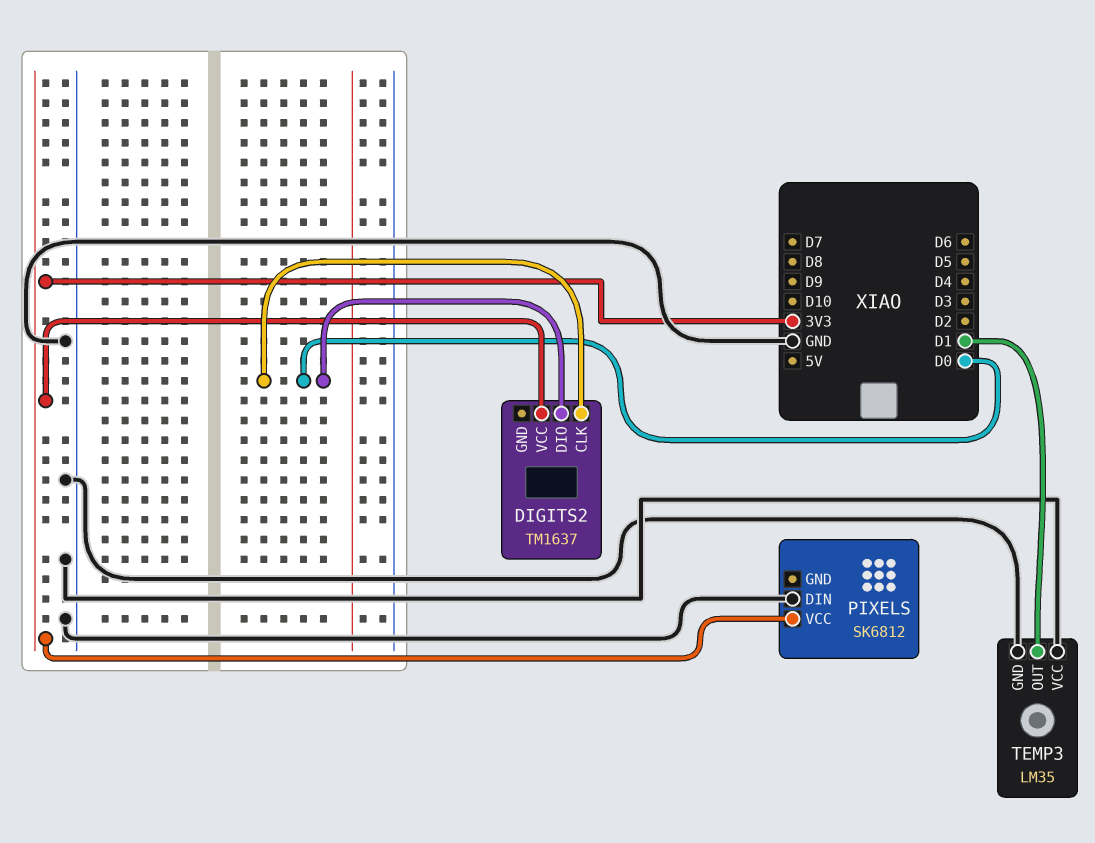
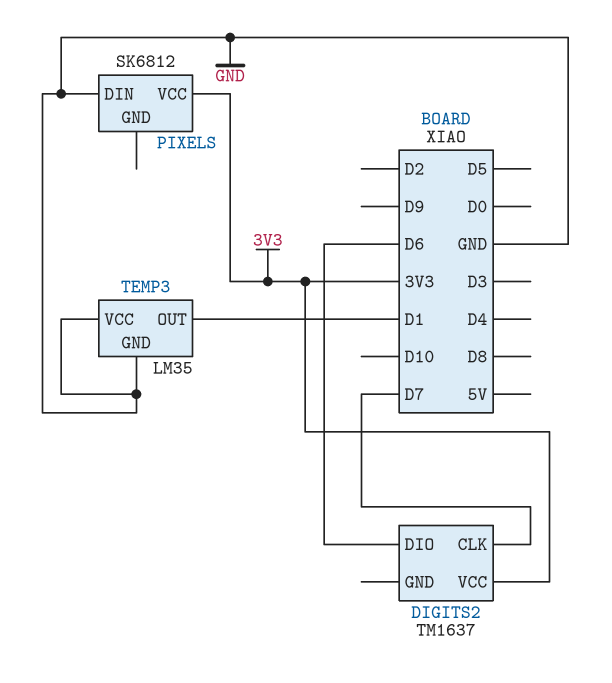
DIGITS2 pin CLK: D0 -> D7
DIGITS2 pin DIO: D0 -> D6

